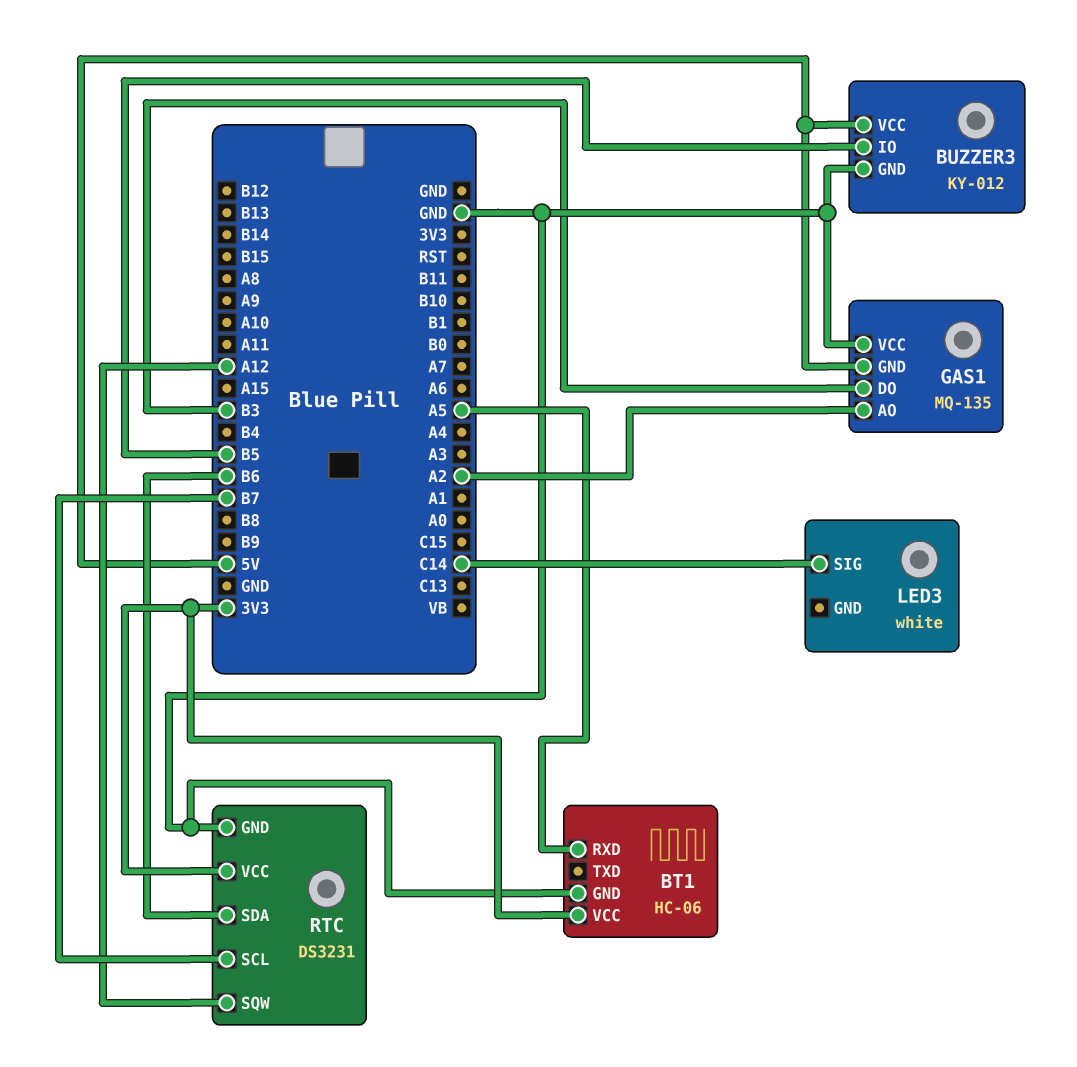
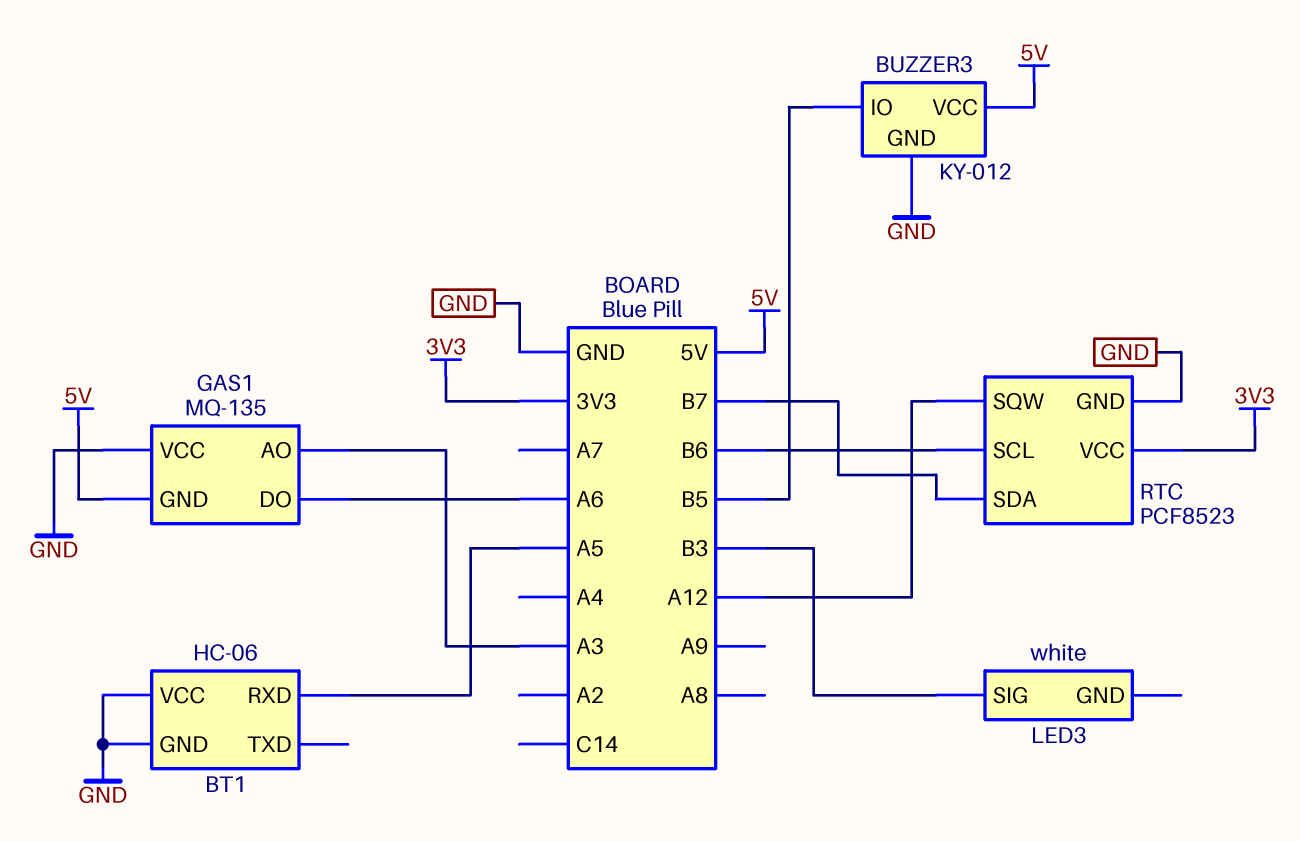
BT1 pin VCC: 3V3 -> GND
GAS1 pin AO: A2 -> A3
GAS1 pin DO: B3 -> A6
LED3 pin SIG: C14 -> B3
RTC: DS3231 -> PCF8523
RTC pin SCL: B7 -> B6
RTC pin SDA: B6 -> B7

